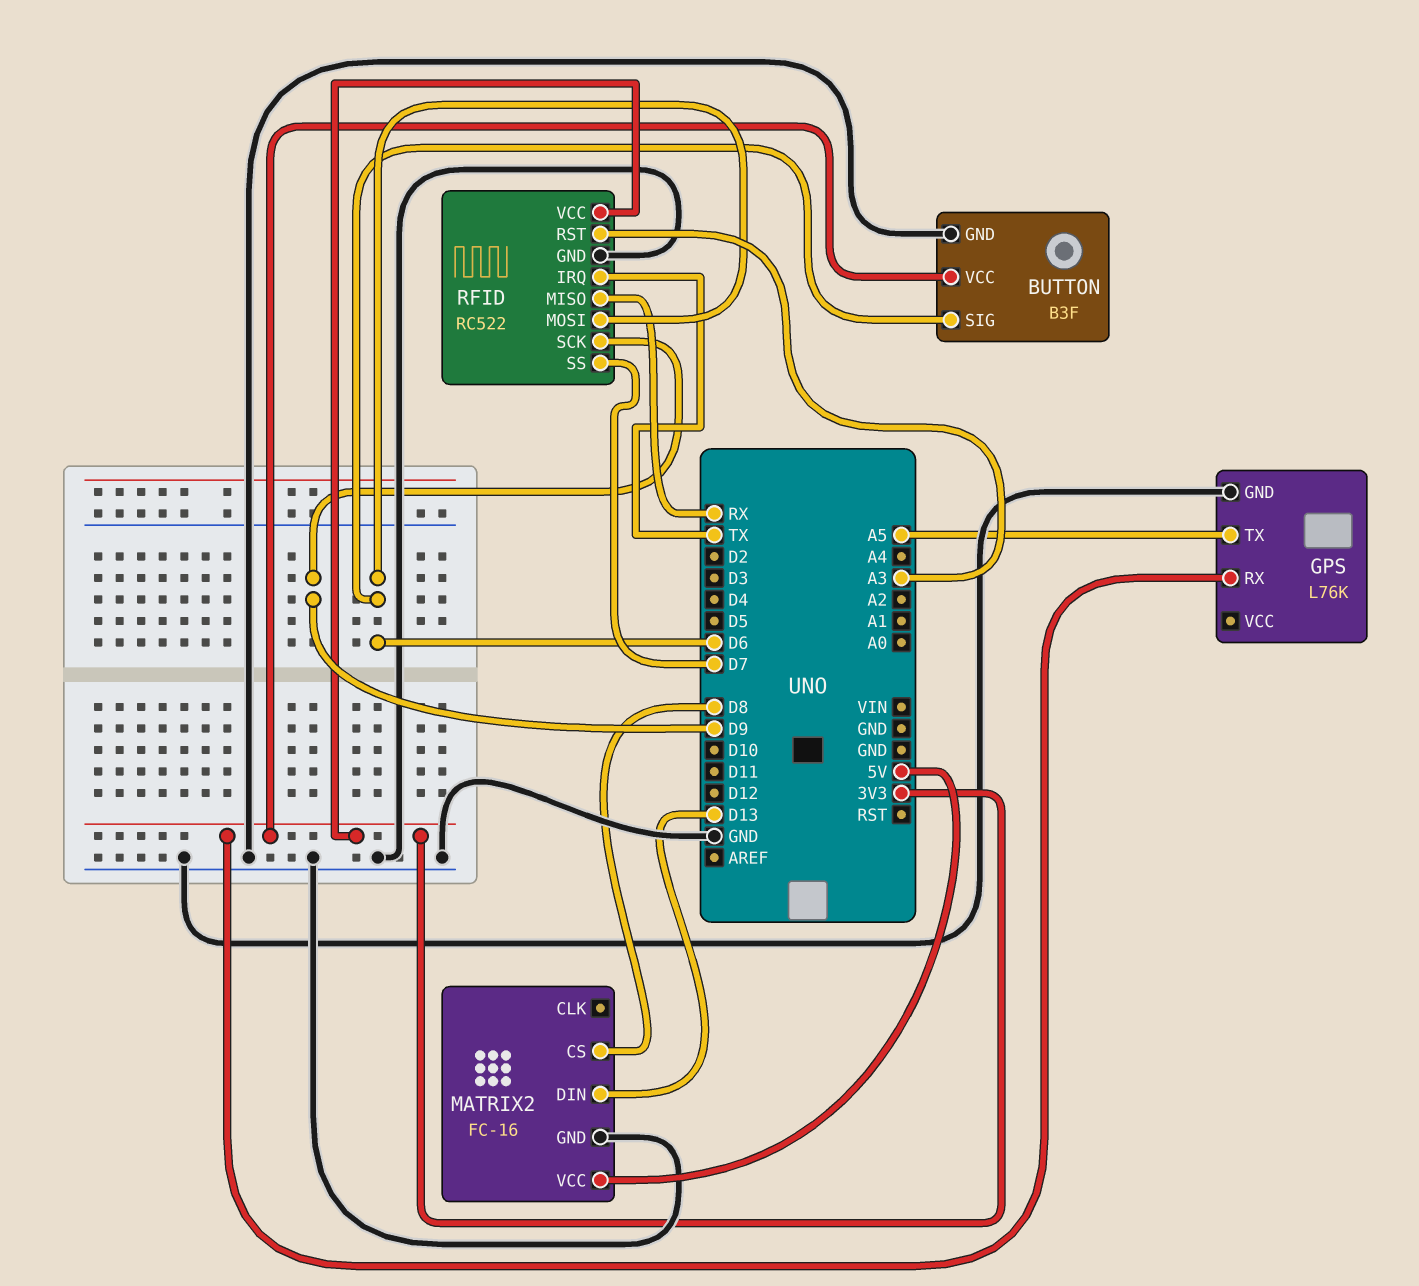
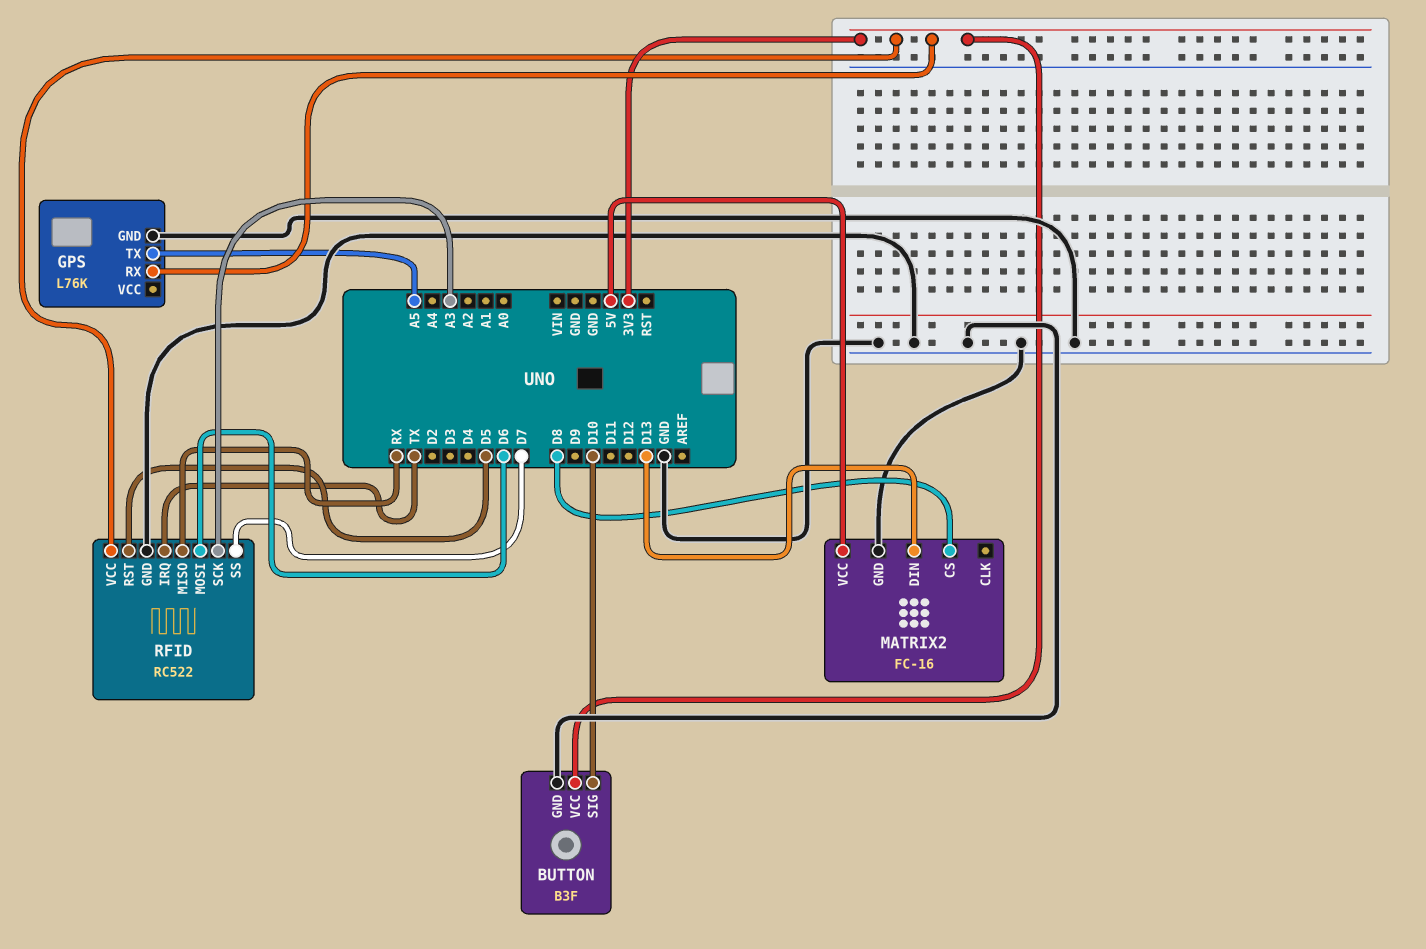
BUTTON pin SIG: D6 -> D10
RFID pin RST: A3 -> D5
RFID pin SCK: D9 -> A3

